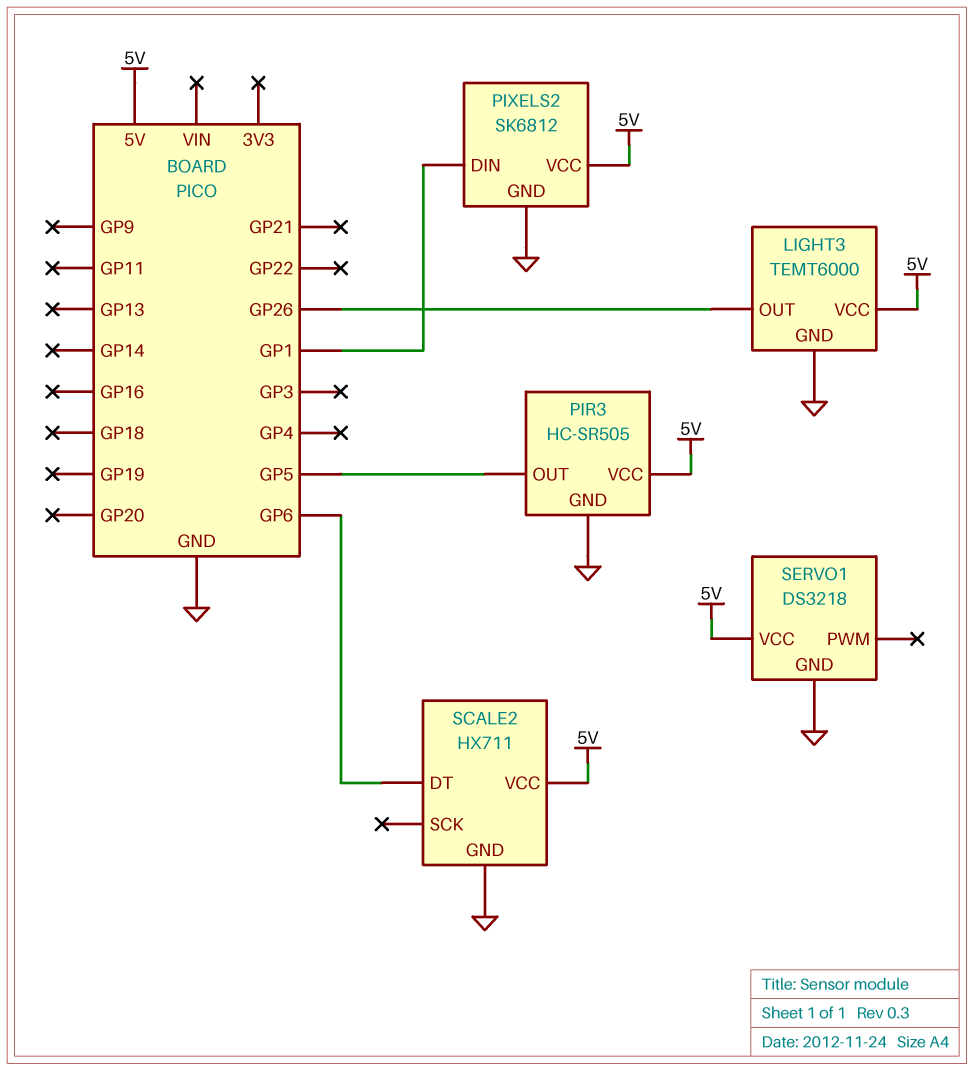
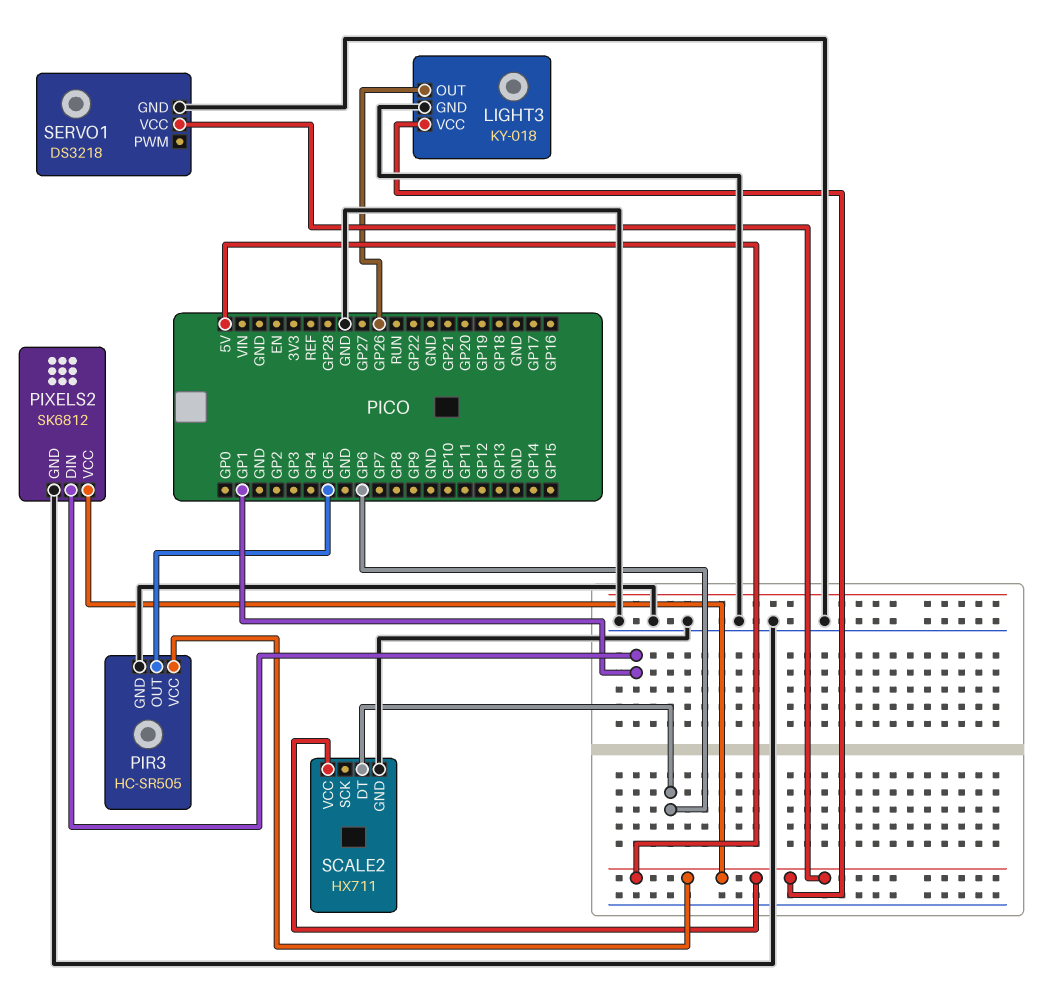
LIGHT3: TEMT6000 -> KY-018

